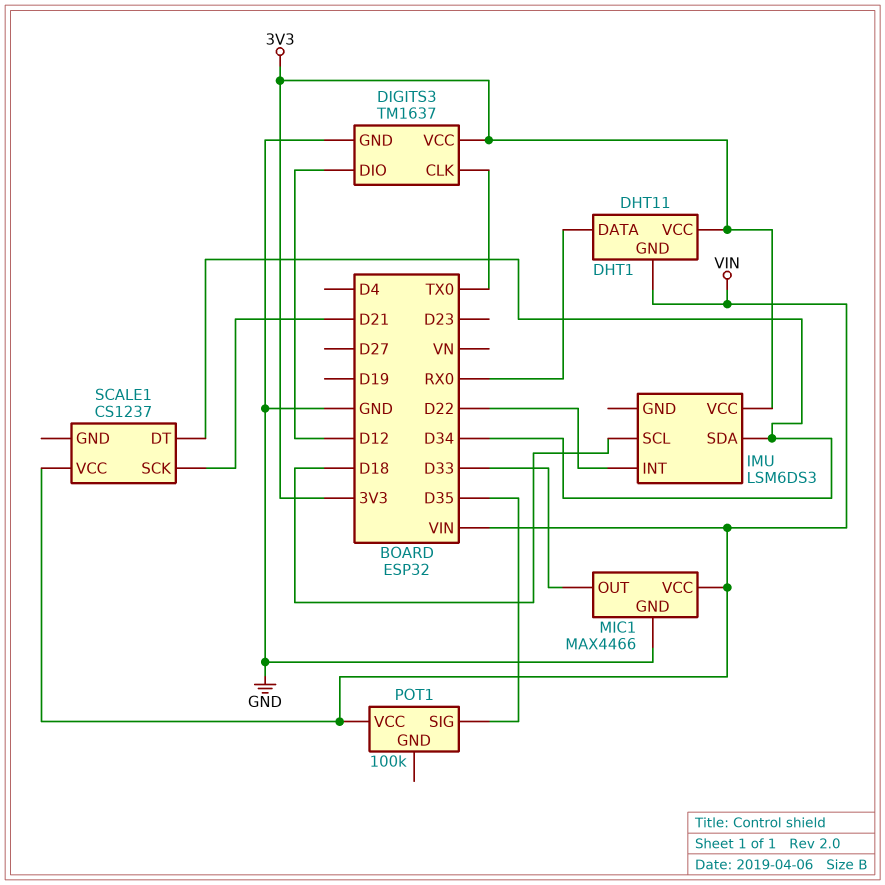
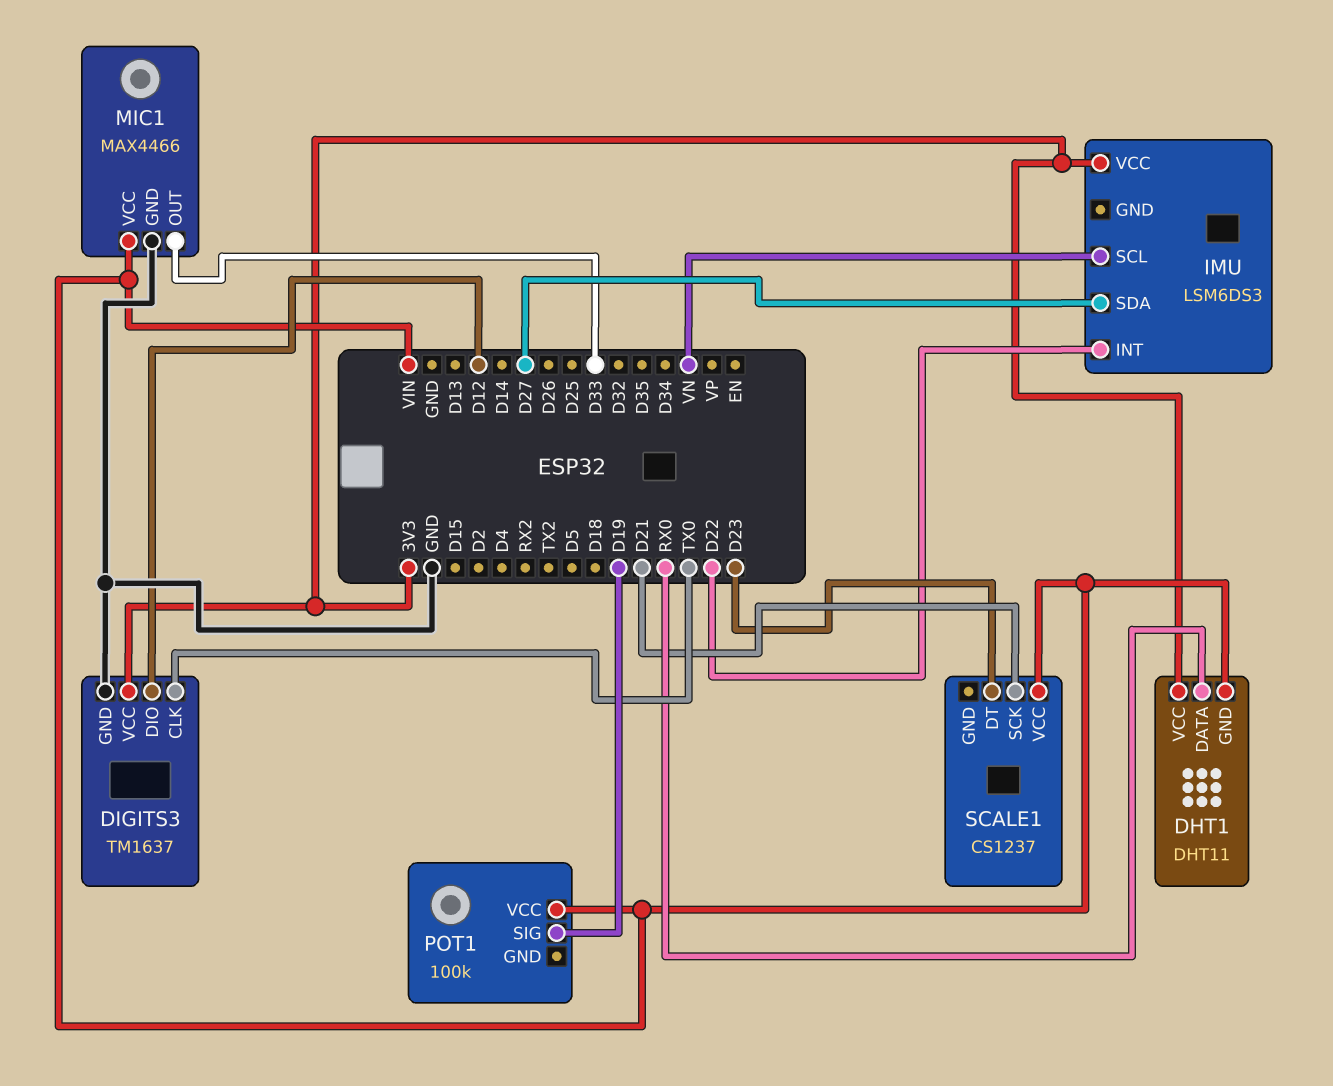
IMU pin SCL: D18 -> VN
IMU pin SDA: D34 -> D27
POT1 pin SIG: D35 -> D19
SCALE1 pin DT: D34 -> D23

